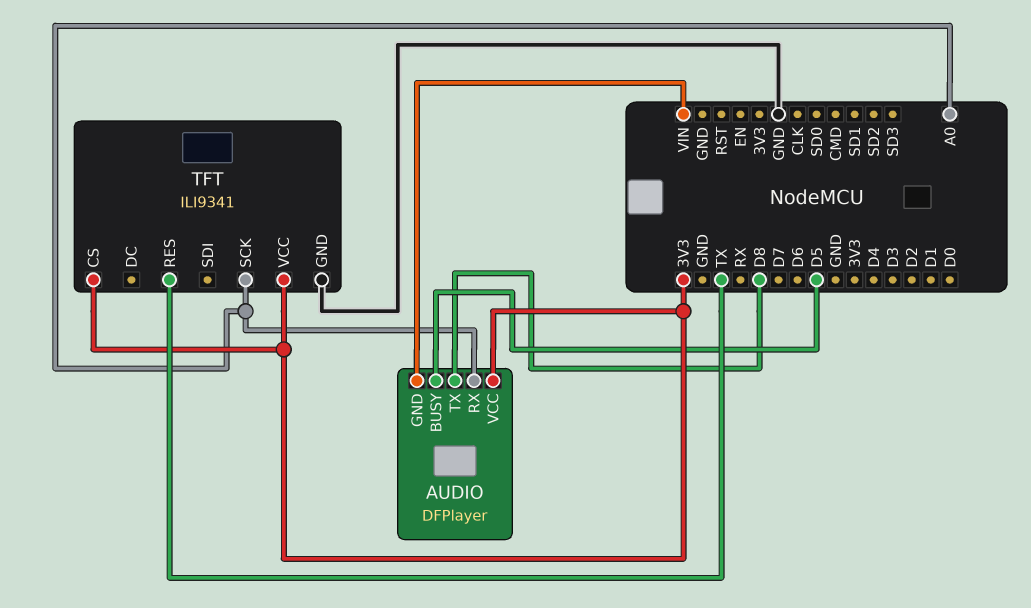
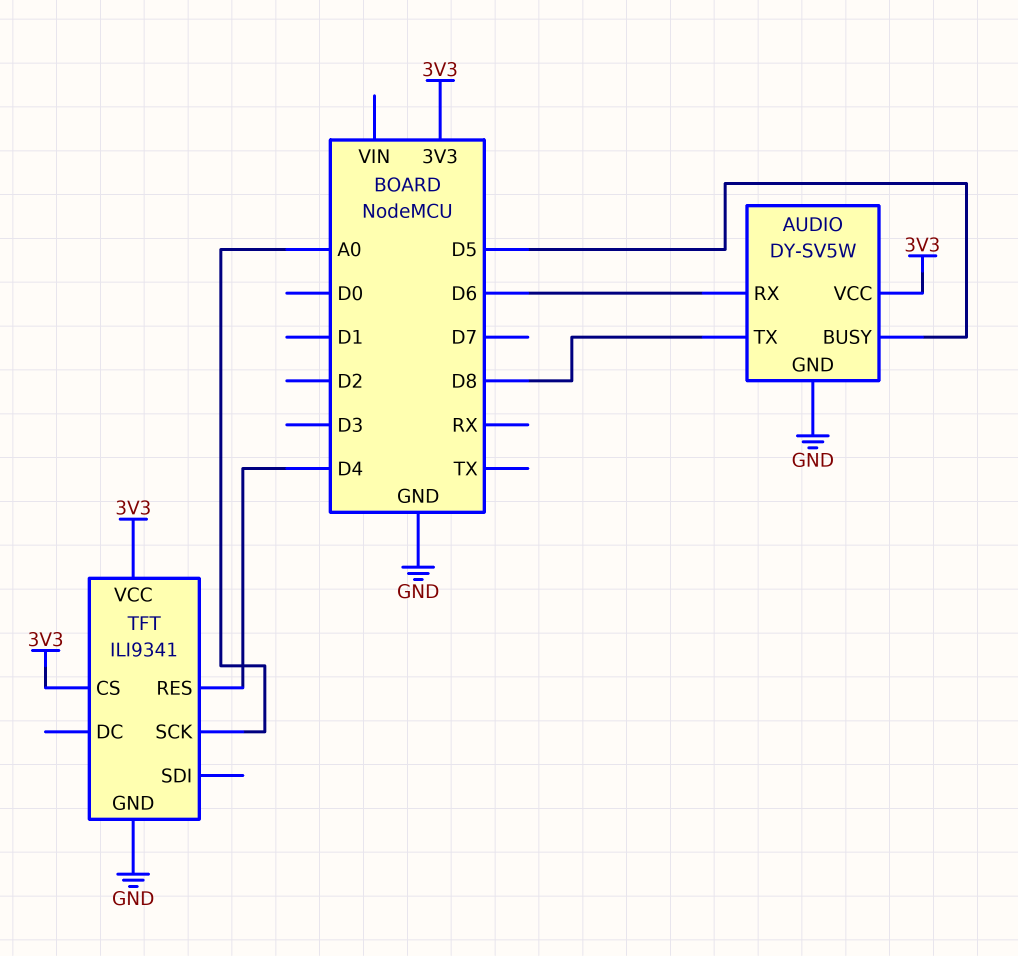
AUDIO: DFPlayer -> DY-SV5W
AUDIO pin GND: VIN -> GND
AUDIO pin RX: A0 -> D6
TFT pin RES: TX -> D4

